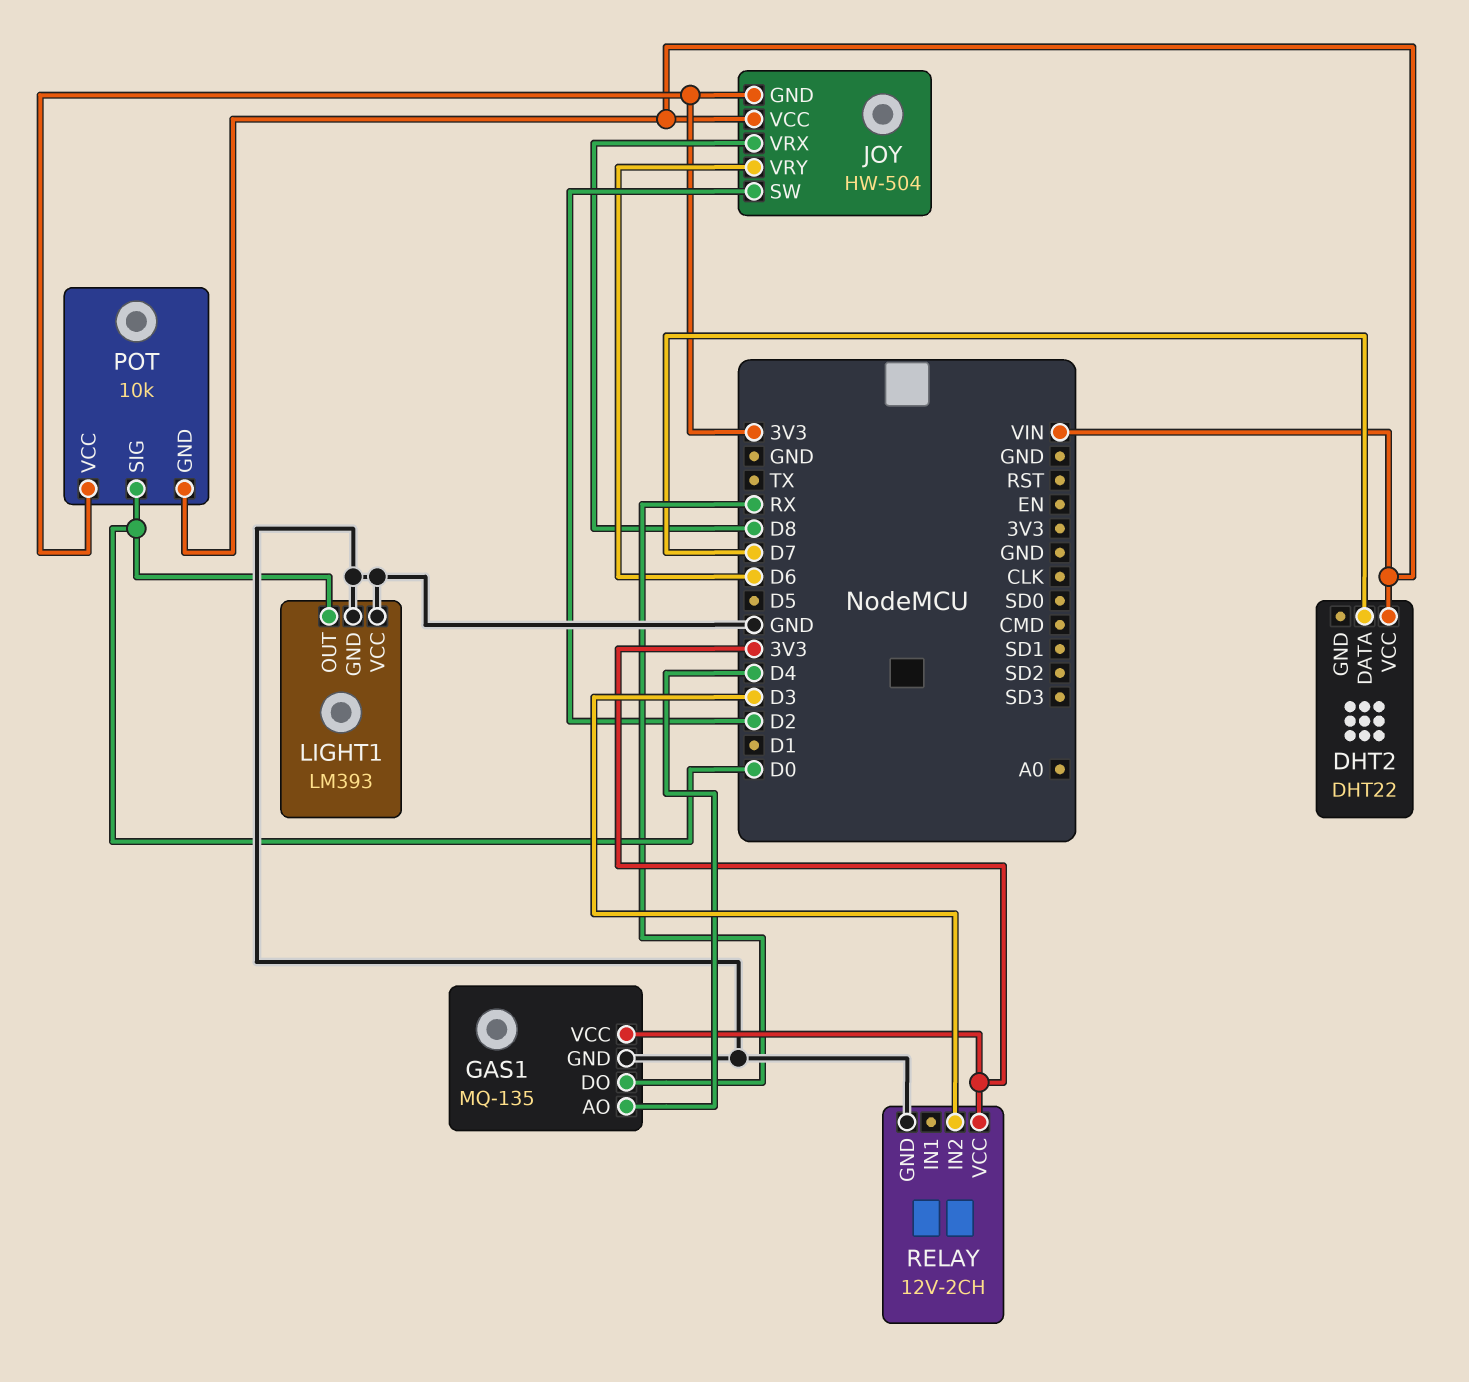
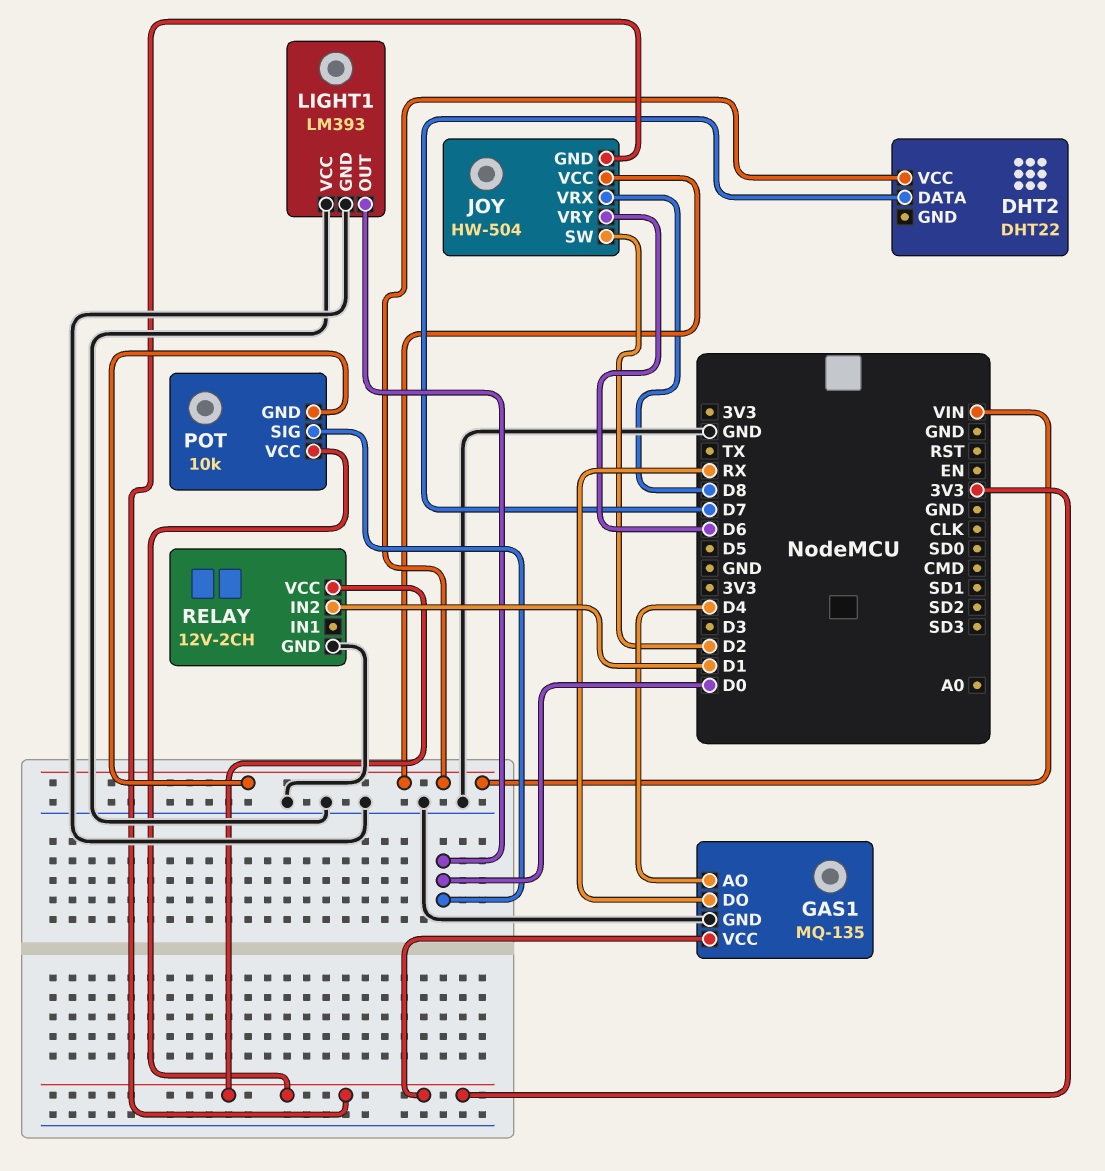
RELAY pin IN2: D3 -> D1

